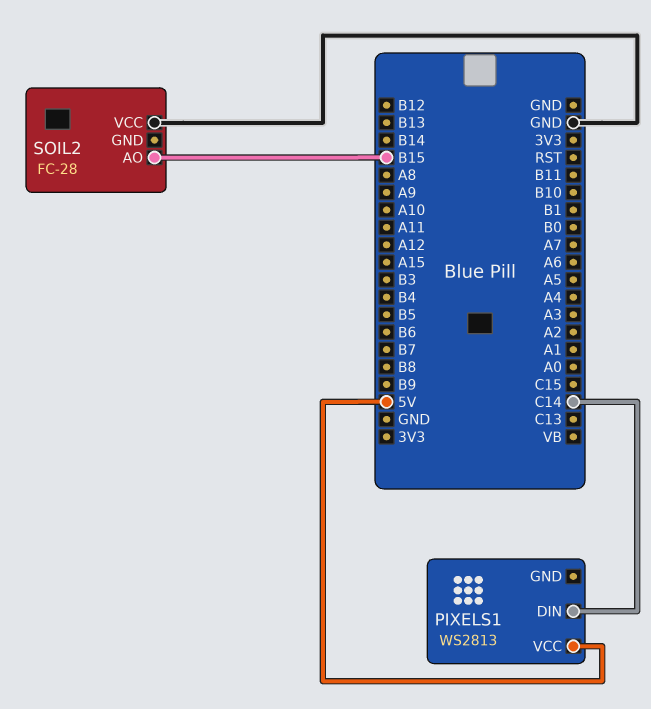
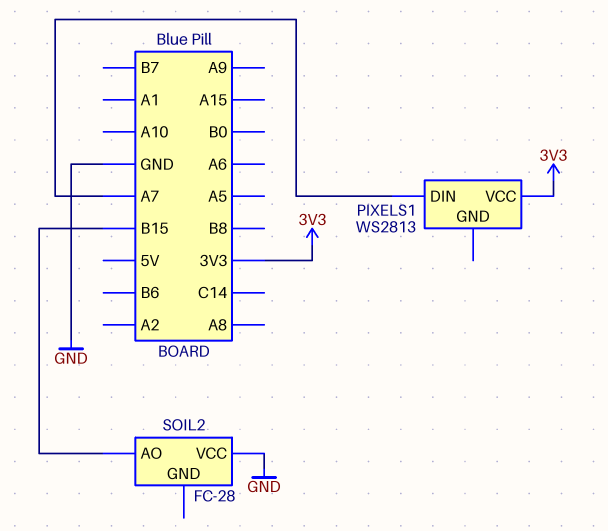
PIXELS1 pin DIN: C14 -> A7
PIXELS1 pin VCC: 5V -> 3V3

